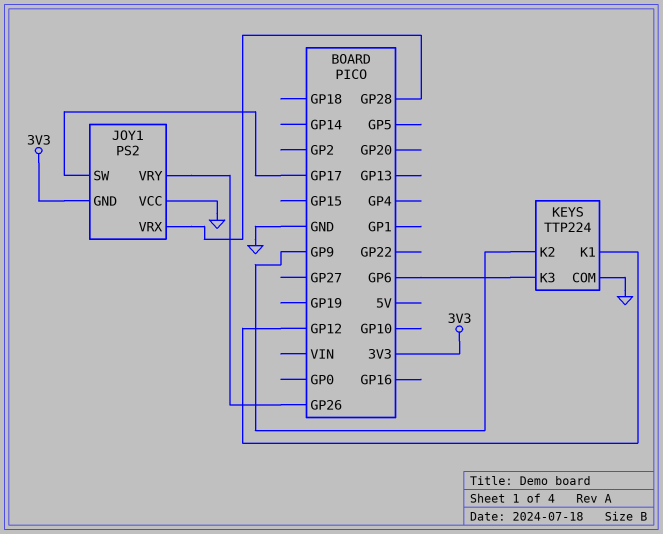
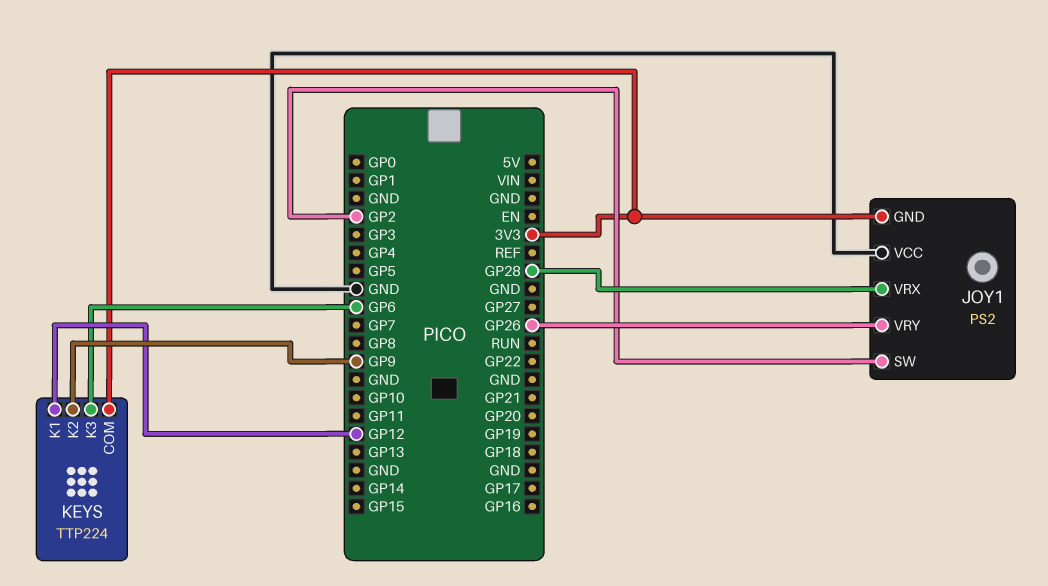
JOY1 pin SW: GP17 -> GP2
KEYS pin COM: GND -> 3V3

